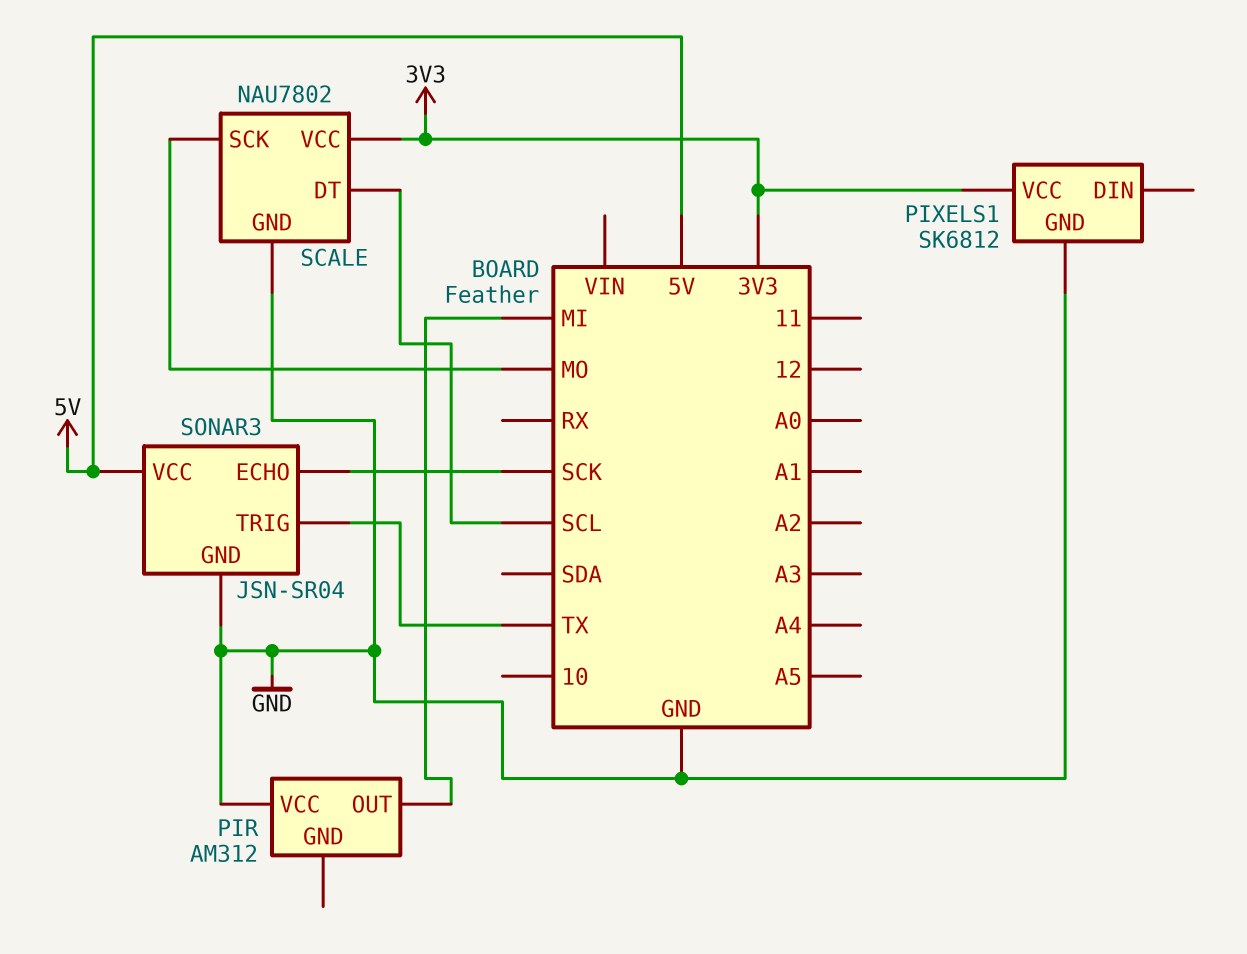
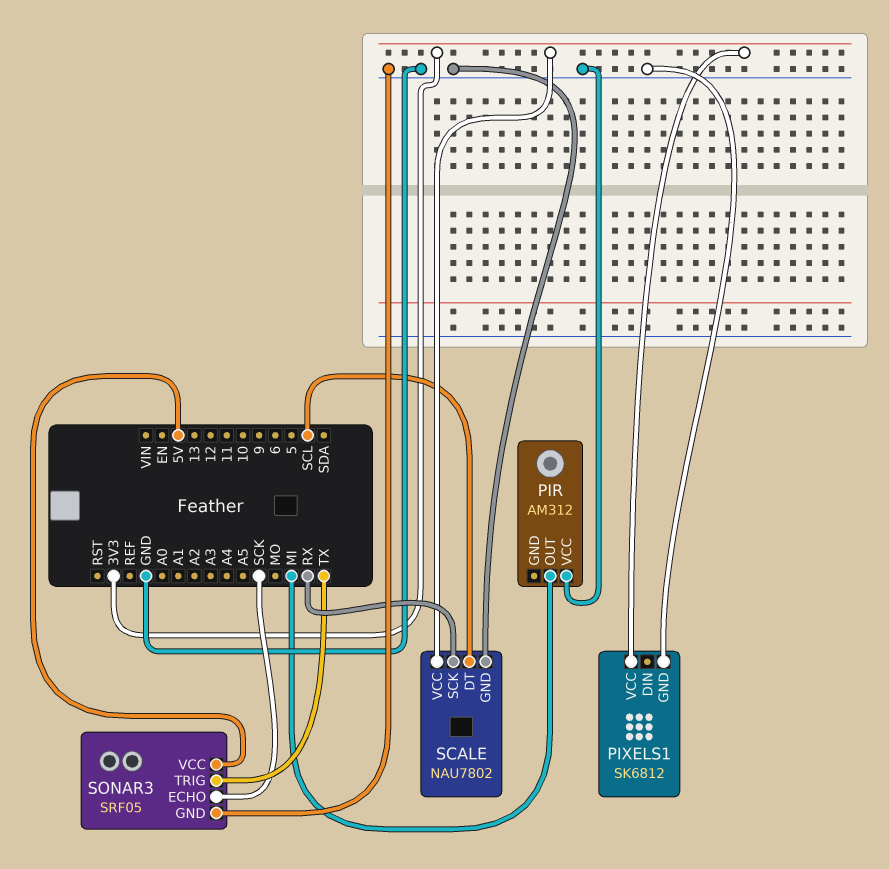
SCALE pin SCK: MO -> RX
SONAR3: JSN-SR04 -> SRF05

